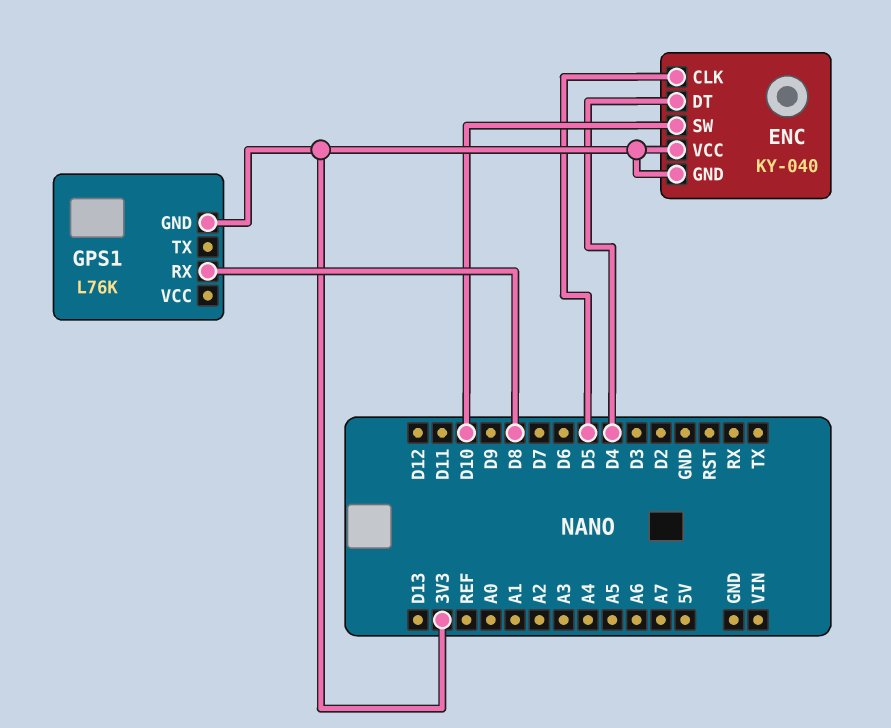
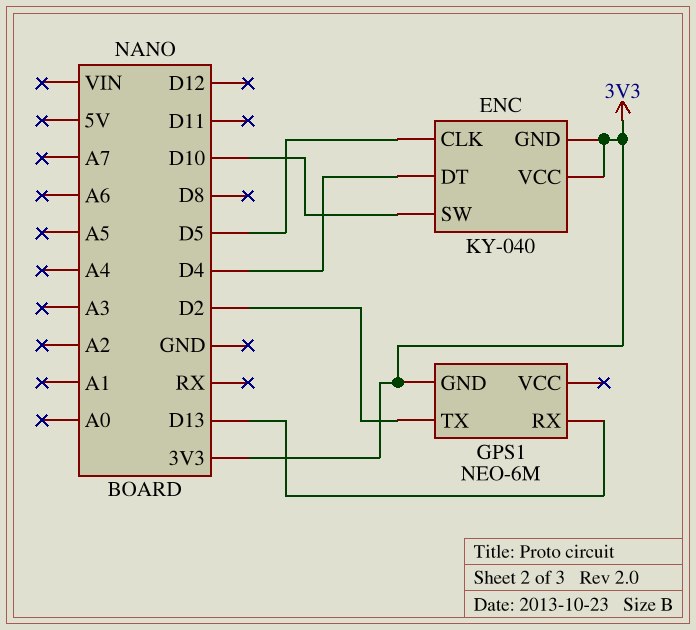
GPS1: L76K -> NEO-6M
GPS1 pin RX: D8 -> D13
GPS1 pin TX: none -> D2

